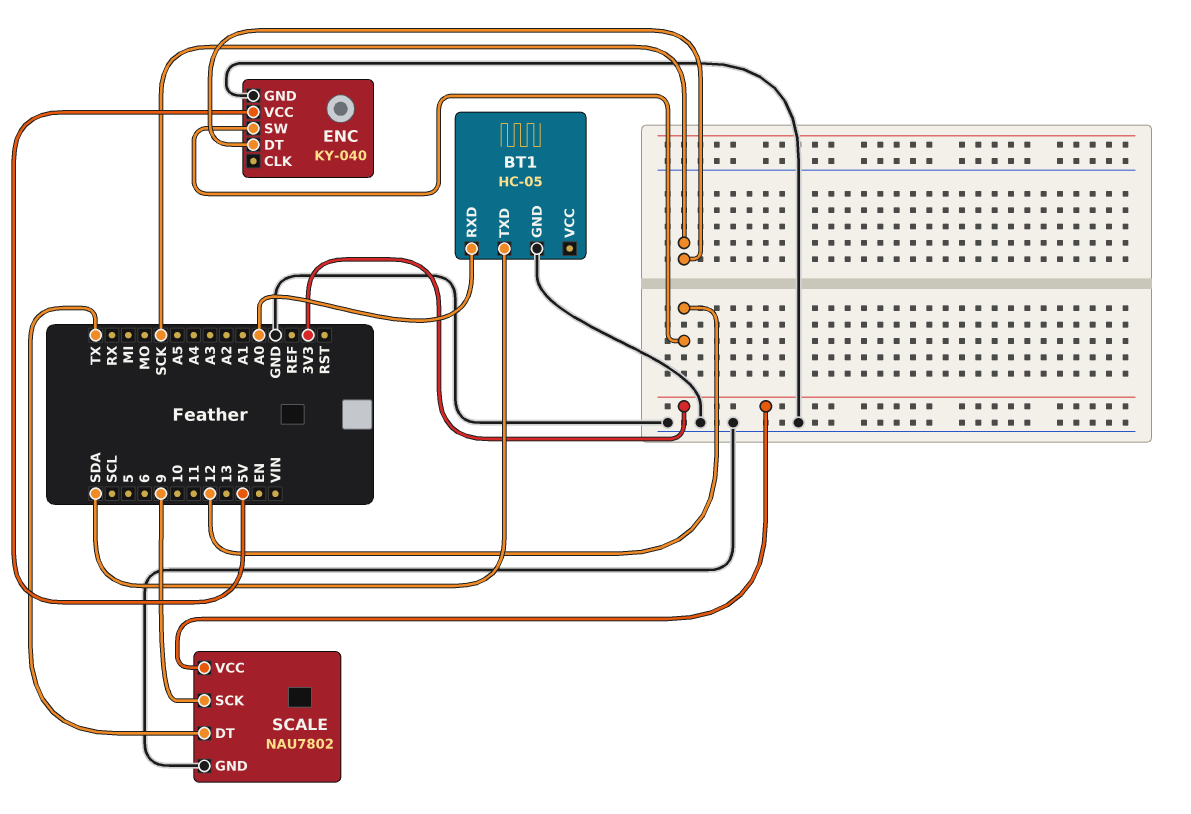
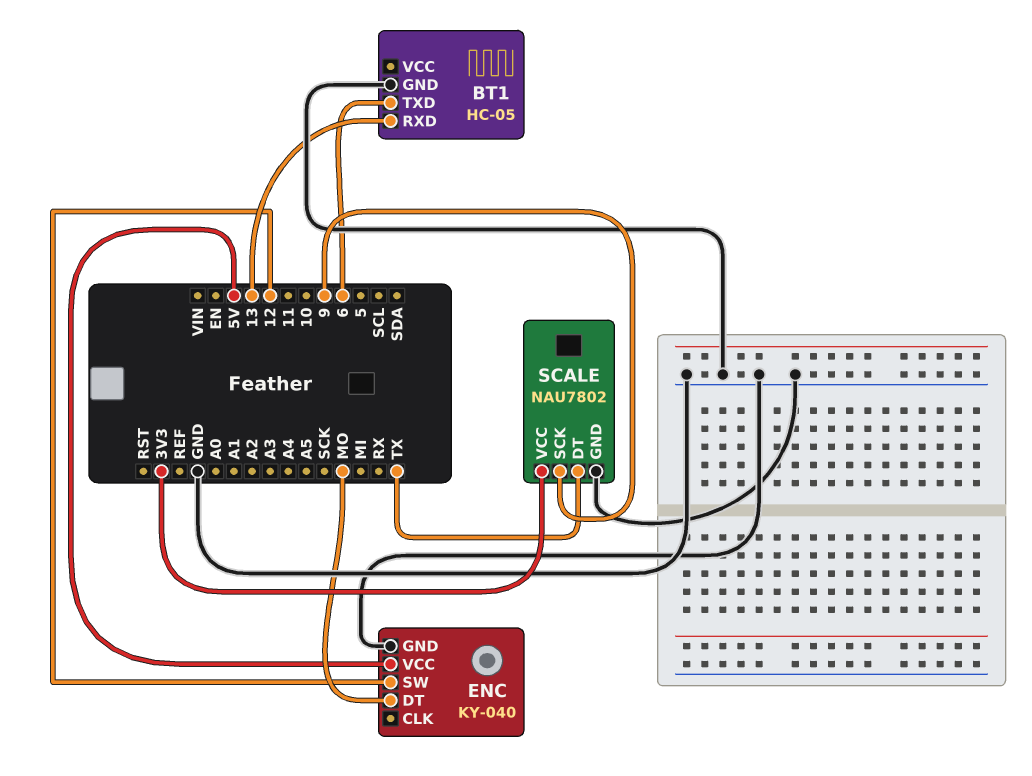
BT1 pin RXD: A0 -> 13
BT1 pin TXD: SDA -> 6
ENC pin DT: SCK -> MO

